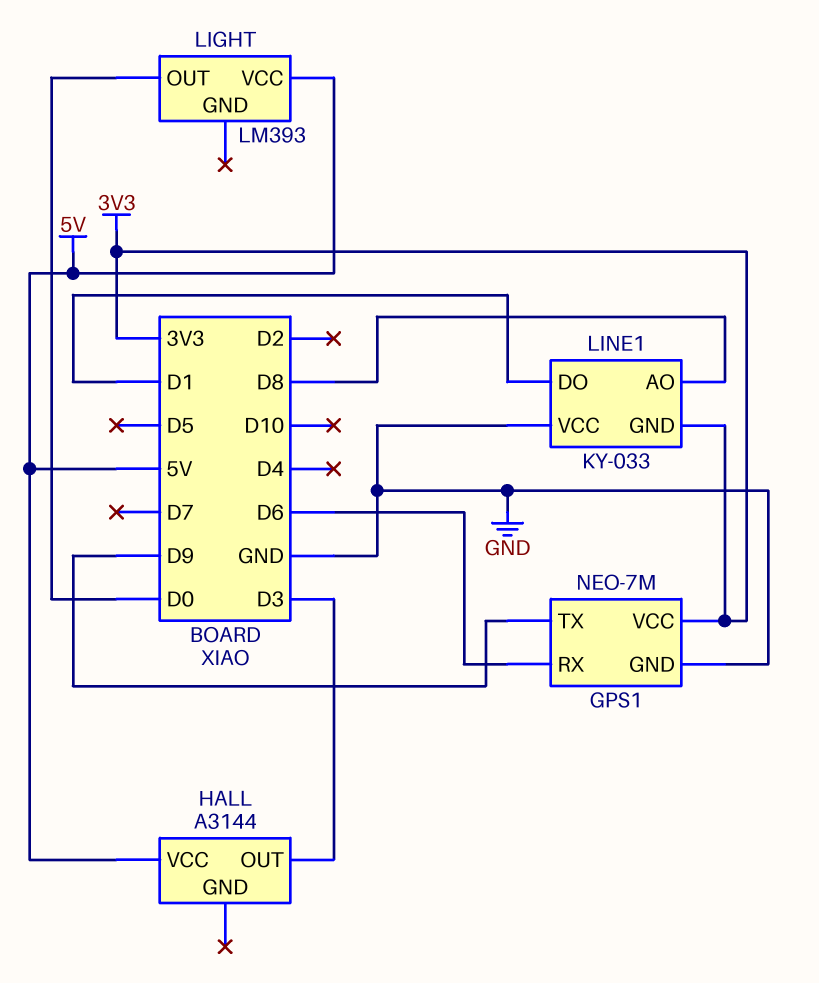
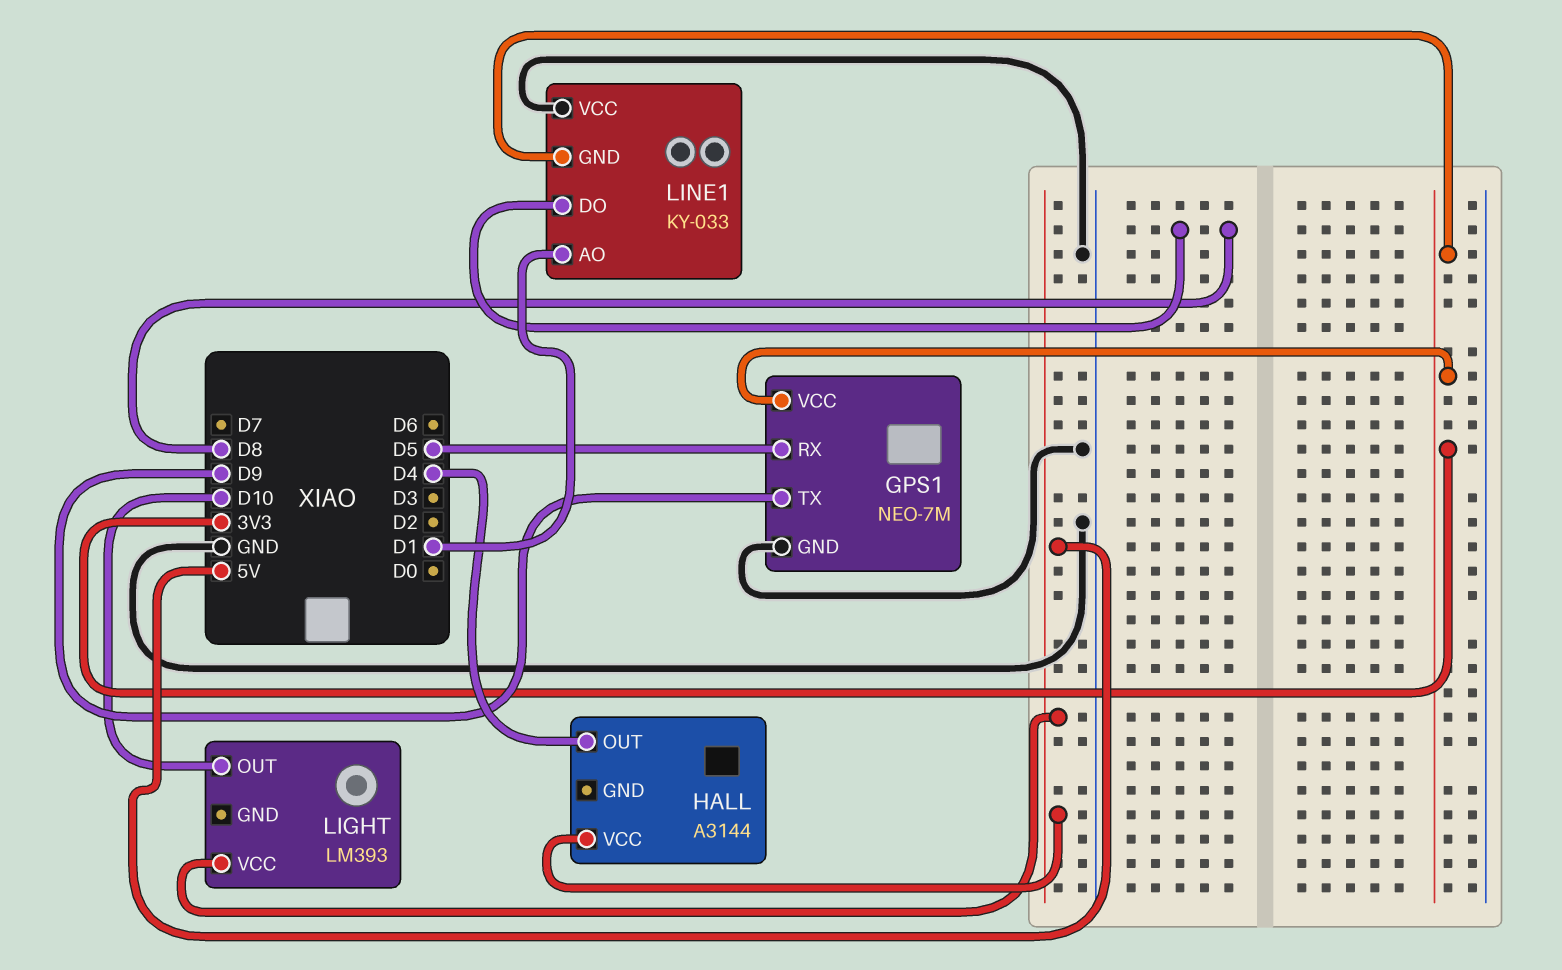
GPS1 pin RX: D6 -> D5
HALL pin OUT: D3 -> D4
LIGHT pin OUT: D0 -> D10
LINE1 pin AO: D8 -> D1
LINE1 pin DO: D1 -> D8

